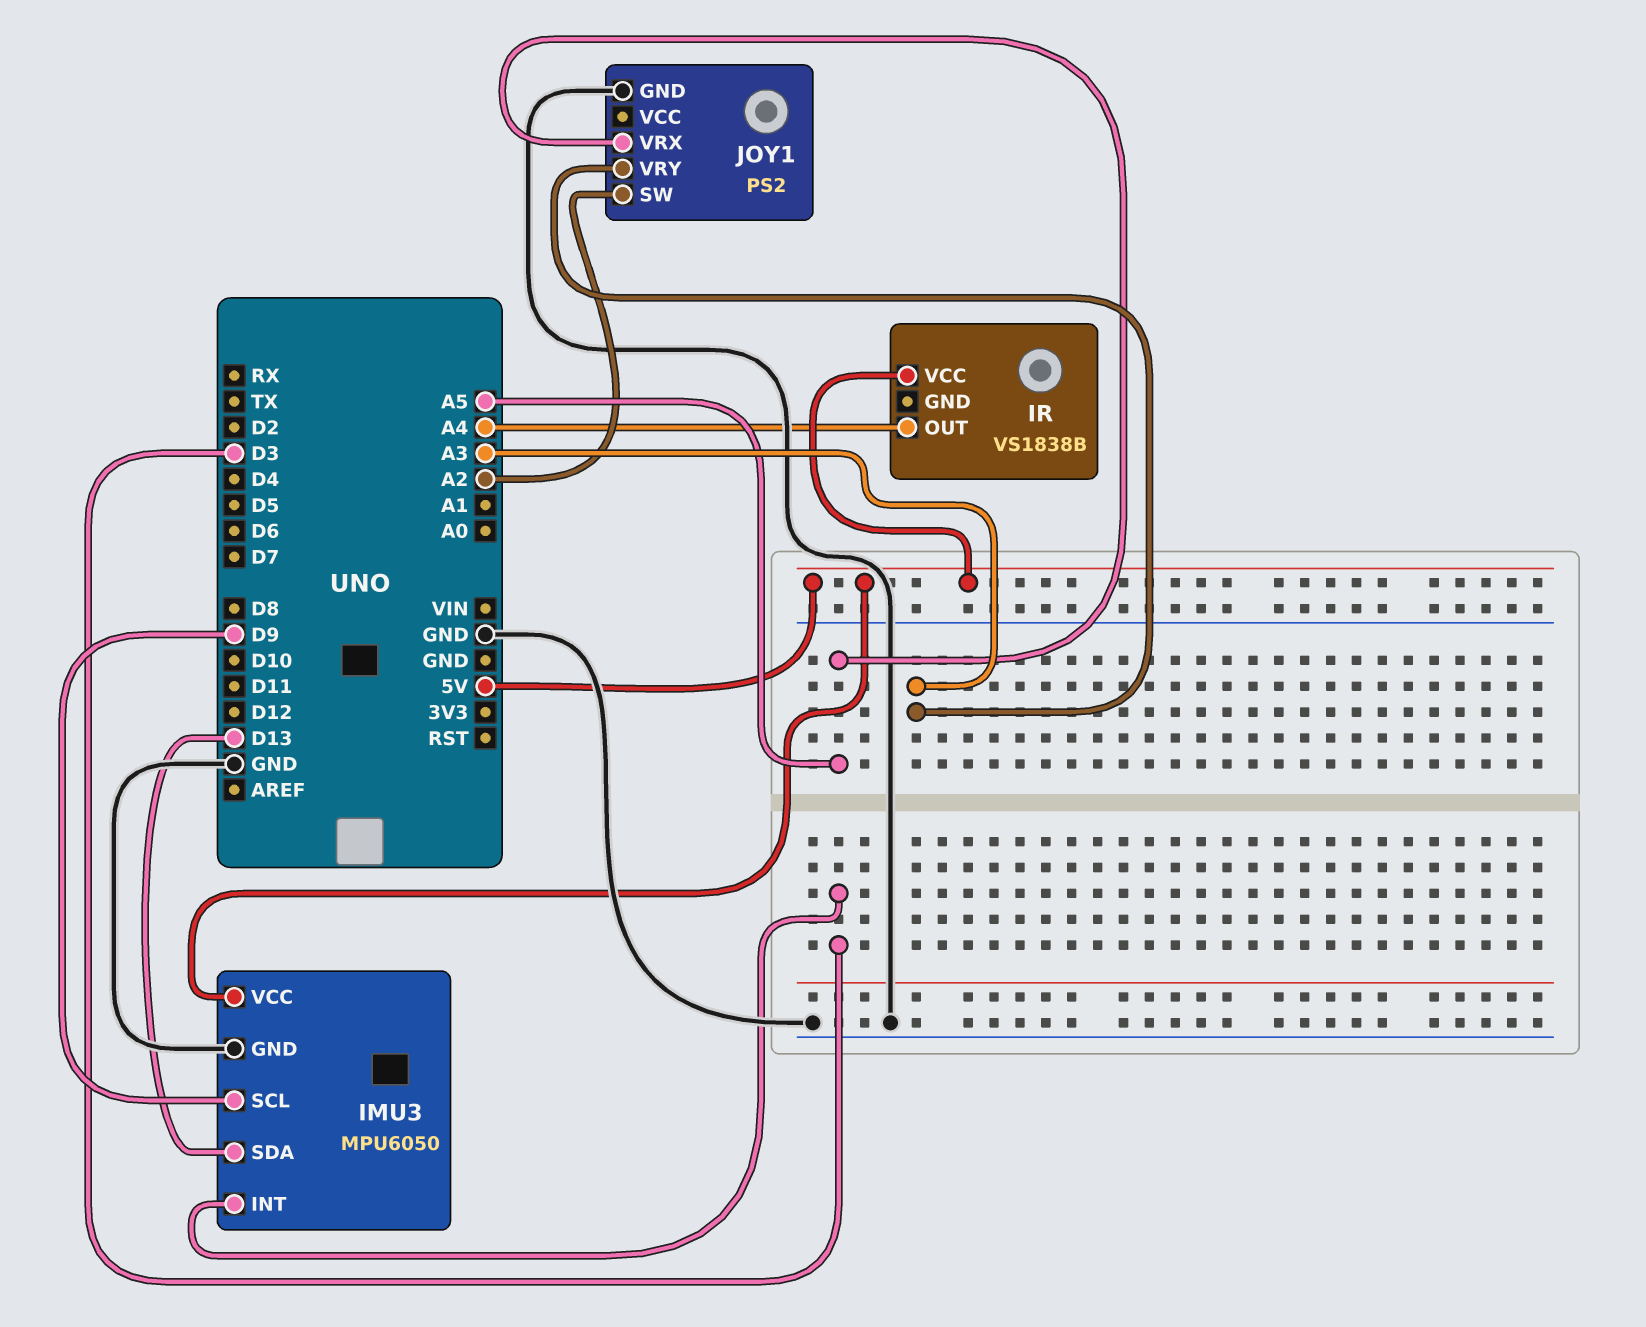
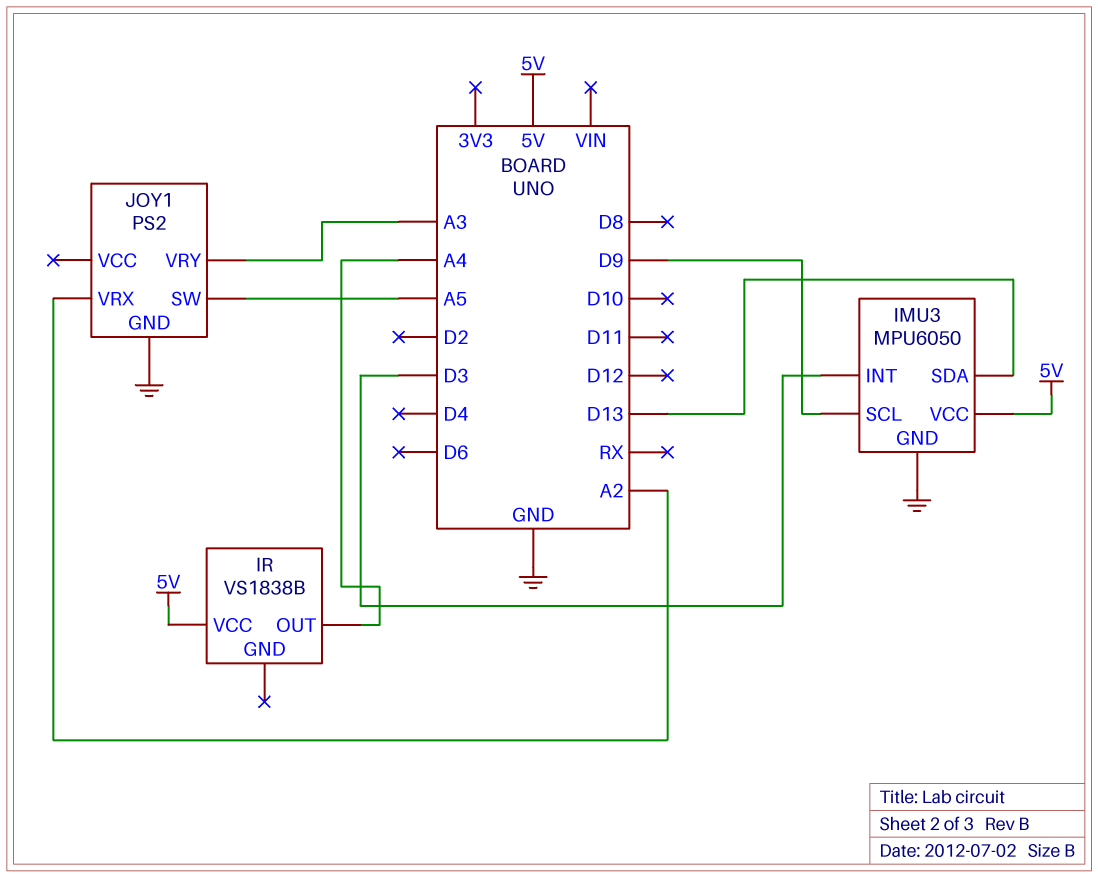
JOY1 pin SW: A2 -> A5
JOY1 pin VRX: A5 -> A2

